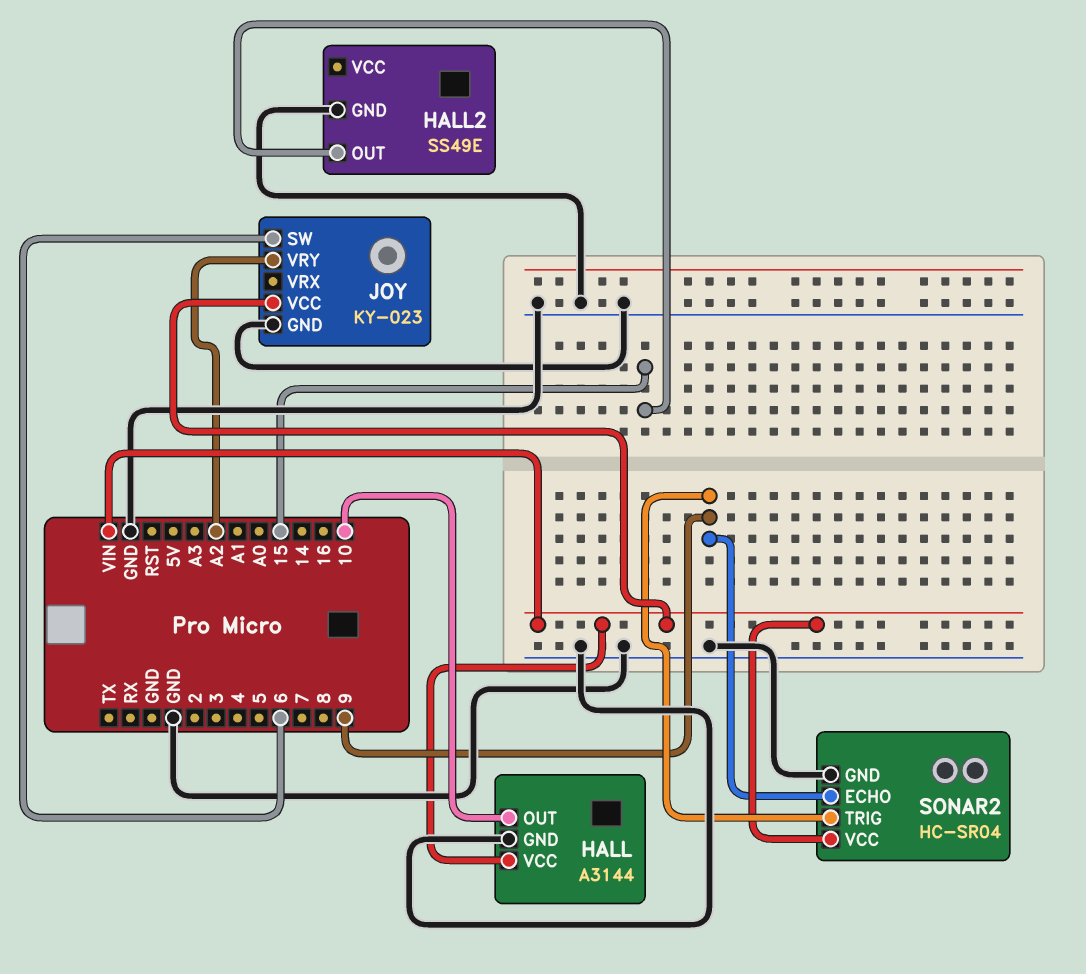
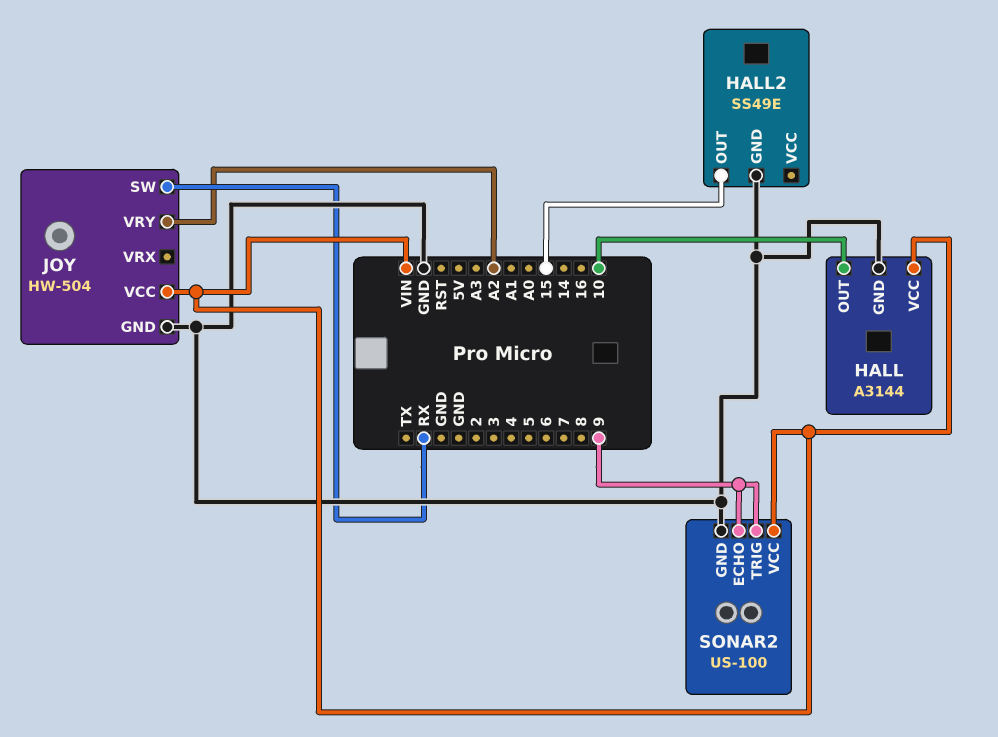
JOY: KY-023 -> HW-504
JOY pin SW: 6 -> RX
SONAR2: HC-SR04 -> US-100

